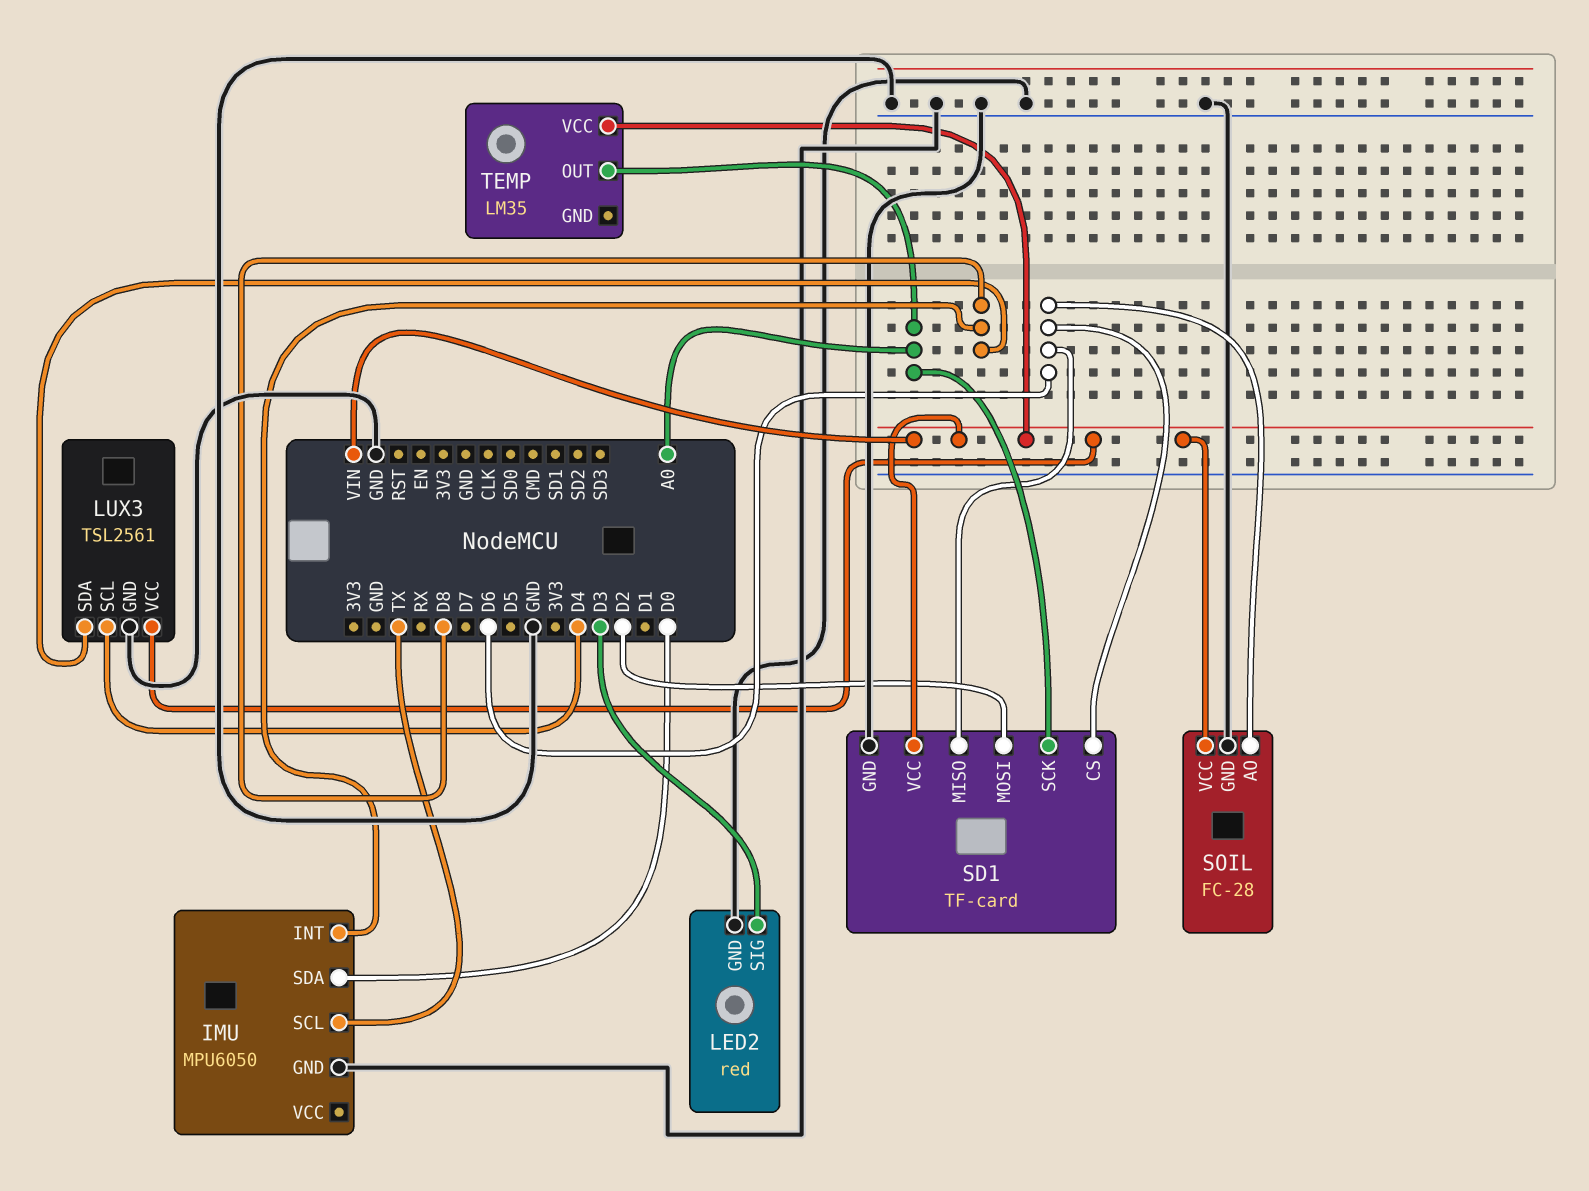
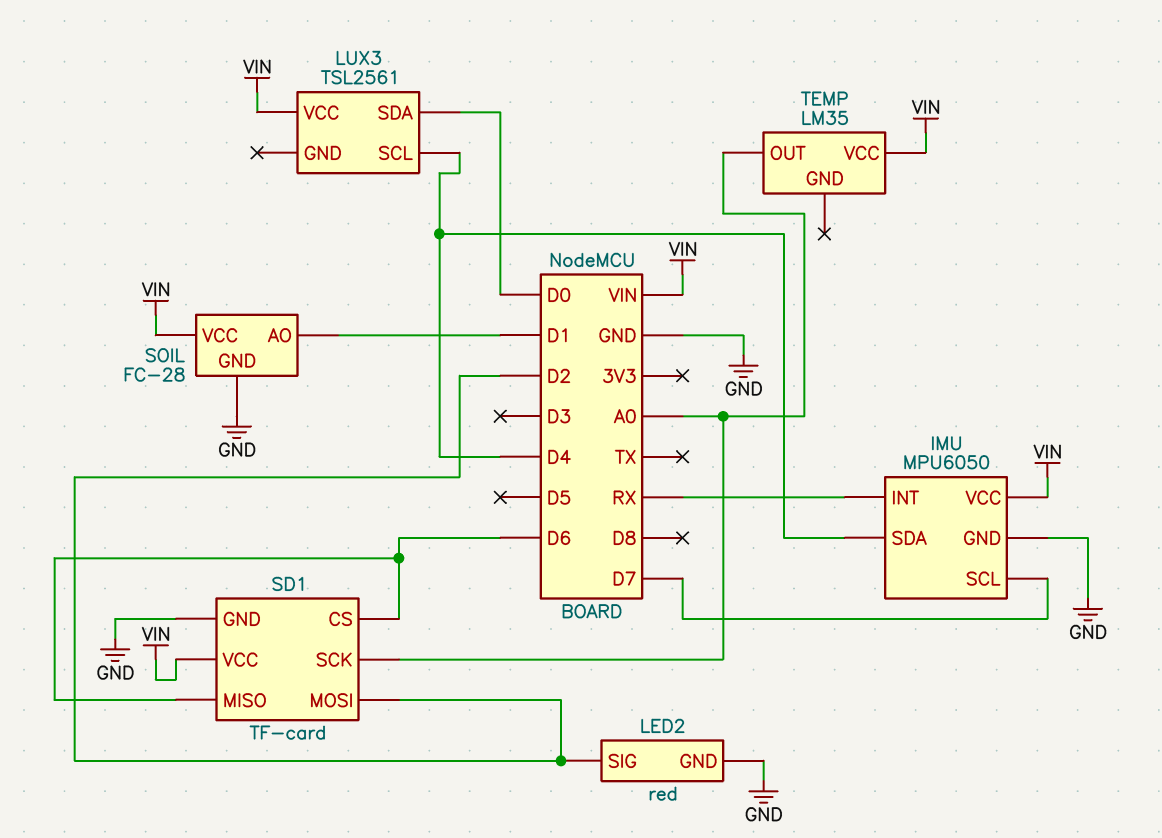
IMU pin INT: D8 -> RX
IMU pin SCL: TX -> D7
IMU pin SDA: D0 -> D4
IMU pin VCC: none -> VIN
LED2 pin SIG: D3 -> D2
LUX3 pin GND: GND -> none
LUX3 pin SDA: D8 -> D0
SOIL pin AO: D6 -> D1

